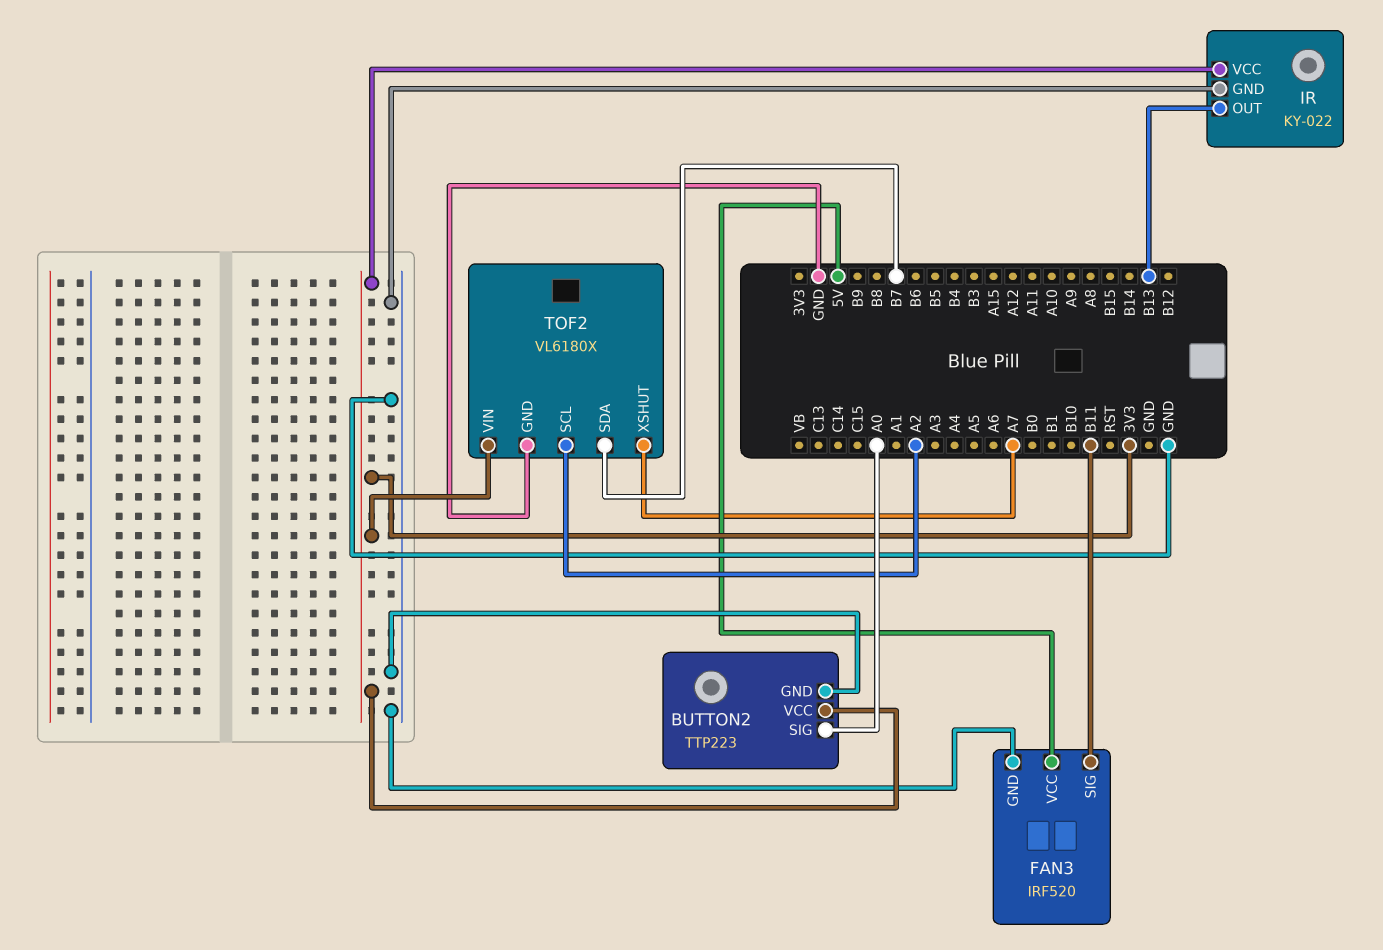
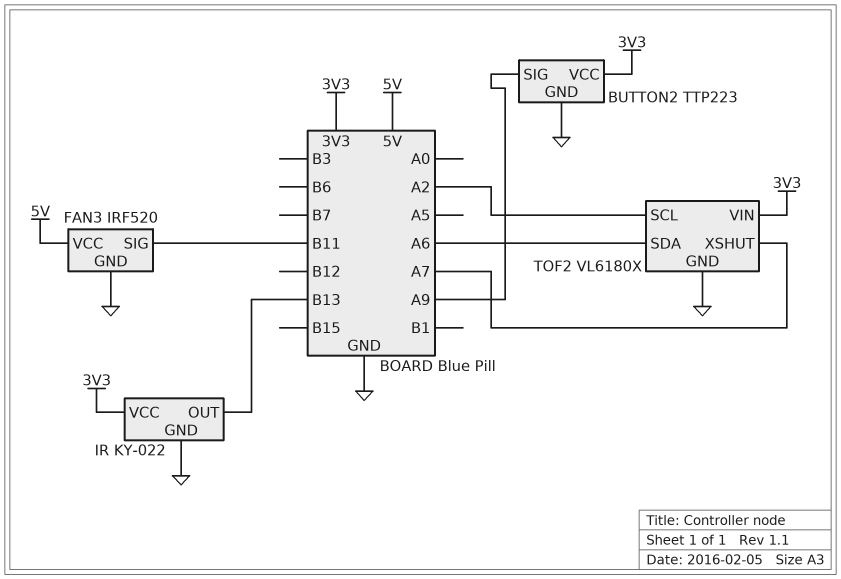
BUTTON2 pin SIG: A0 -> A9
TOF2 pin SDA: B7 -> A6

